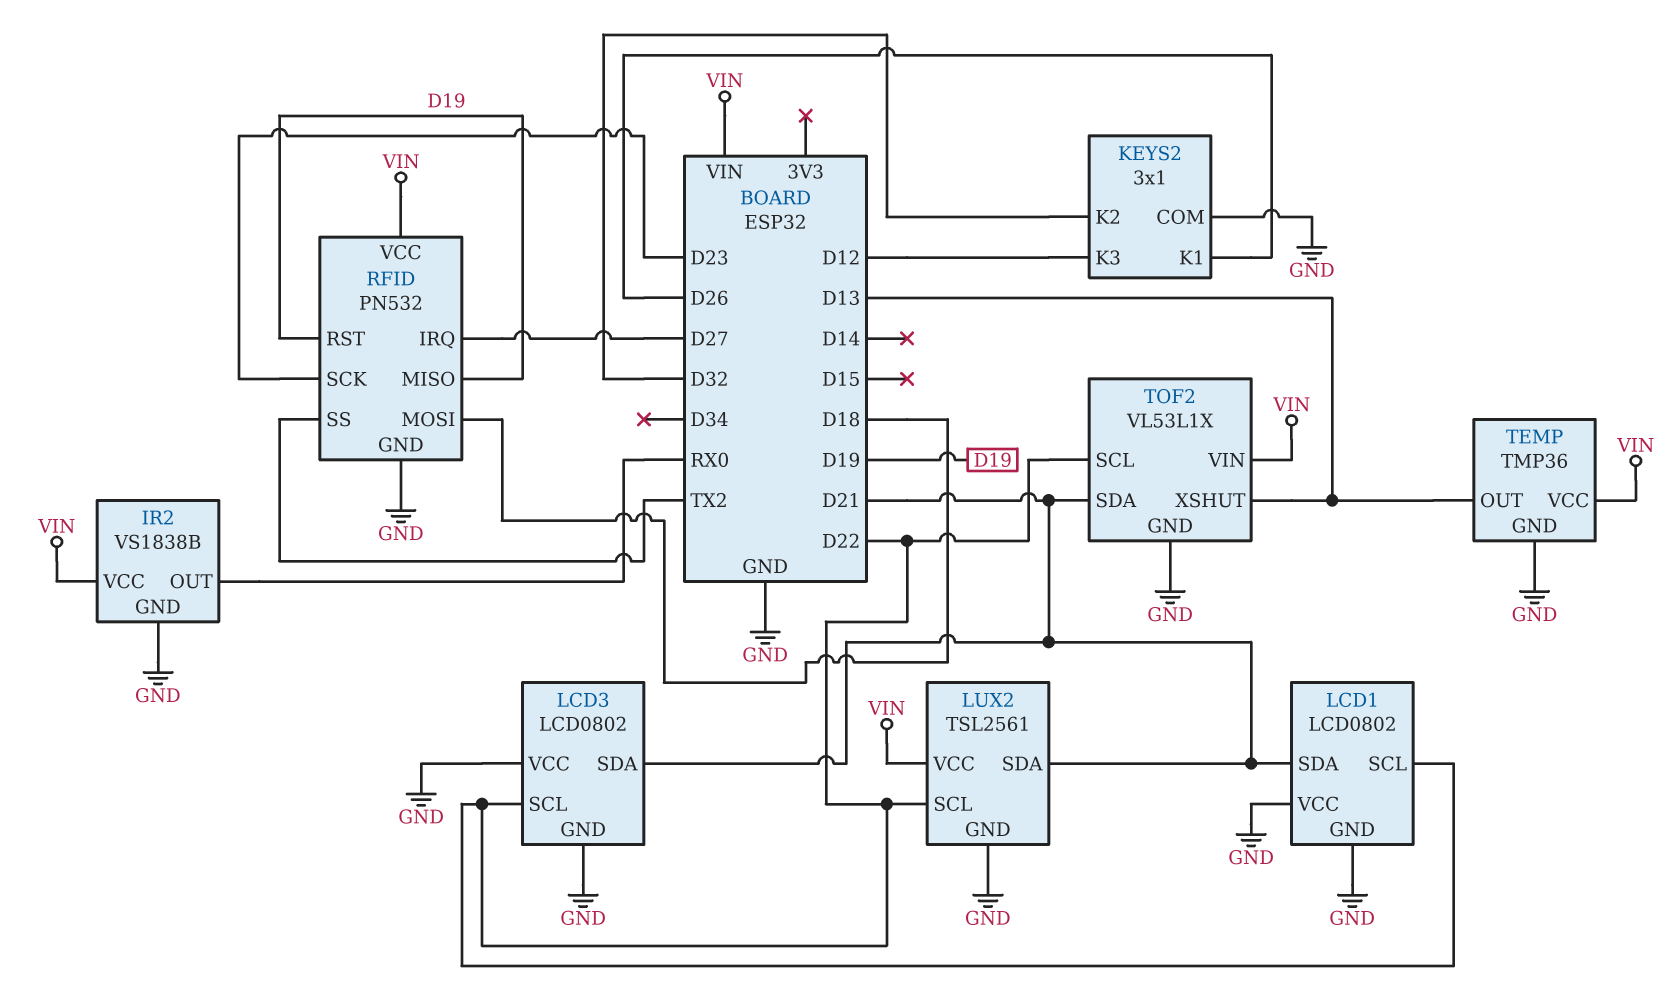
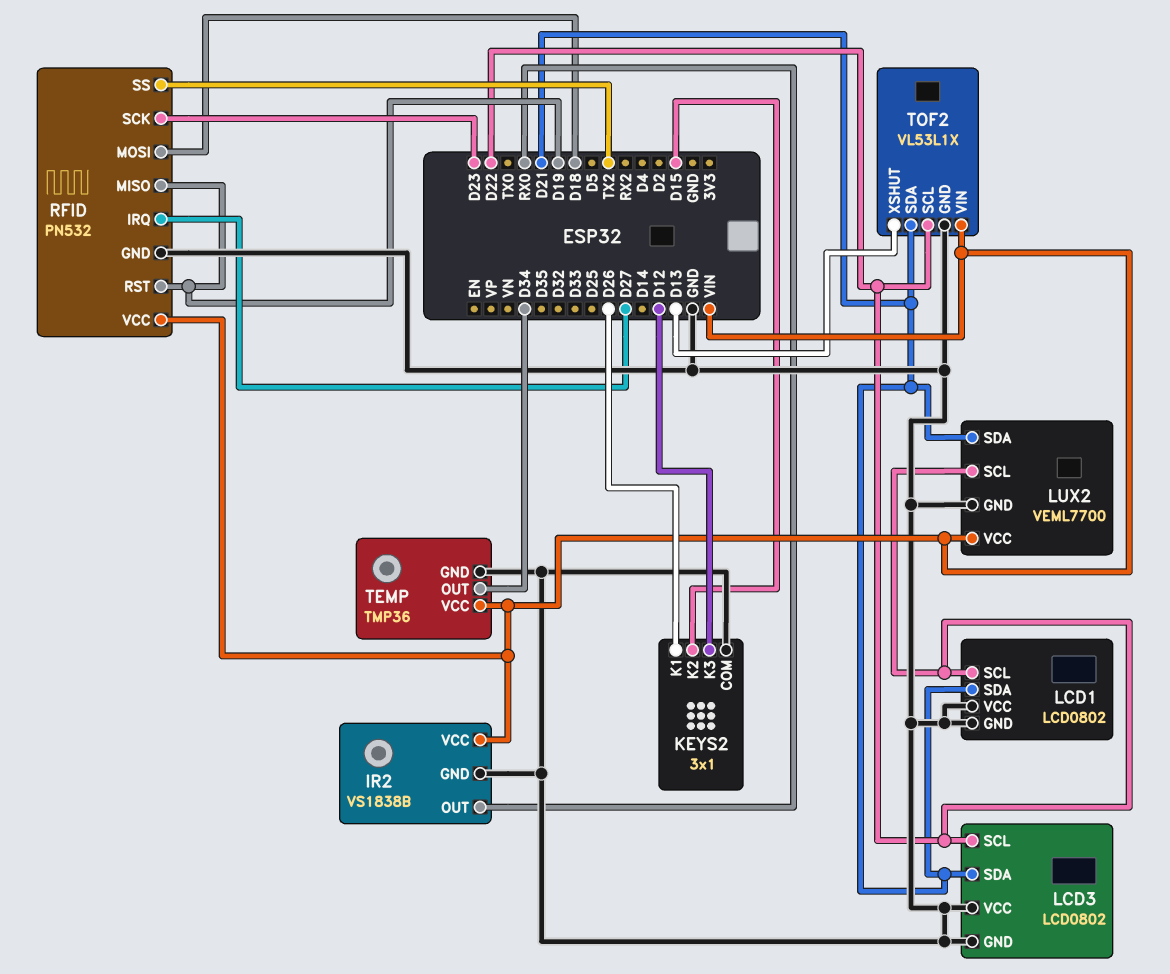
KEYS2 pin K2: D32 -> D15
LUX2: TSL2561 -> VEML7700
TEMP pin OUT: D13 -> D34

